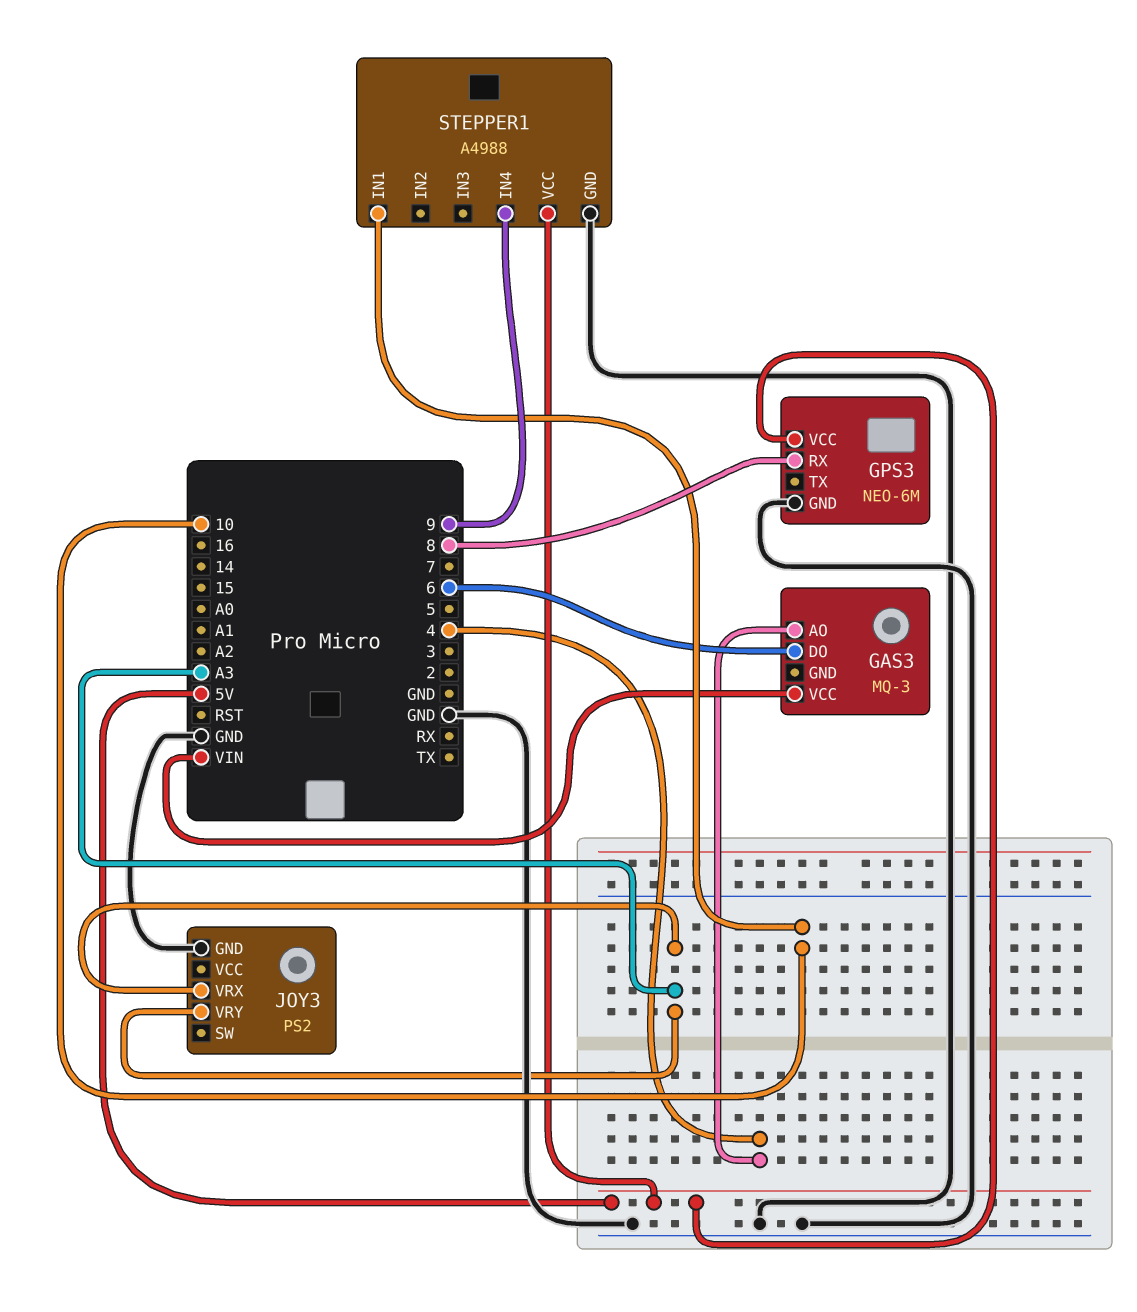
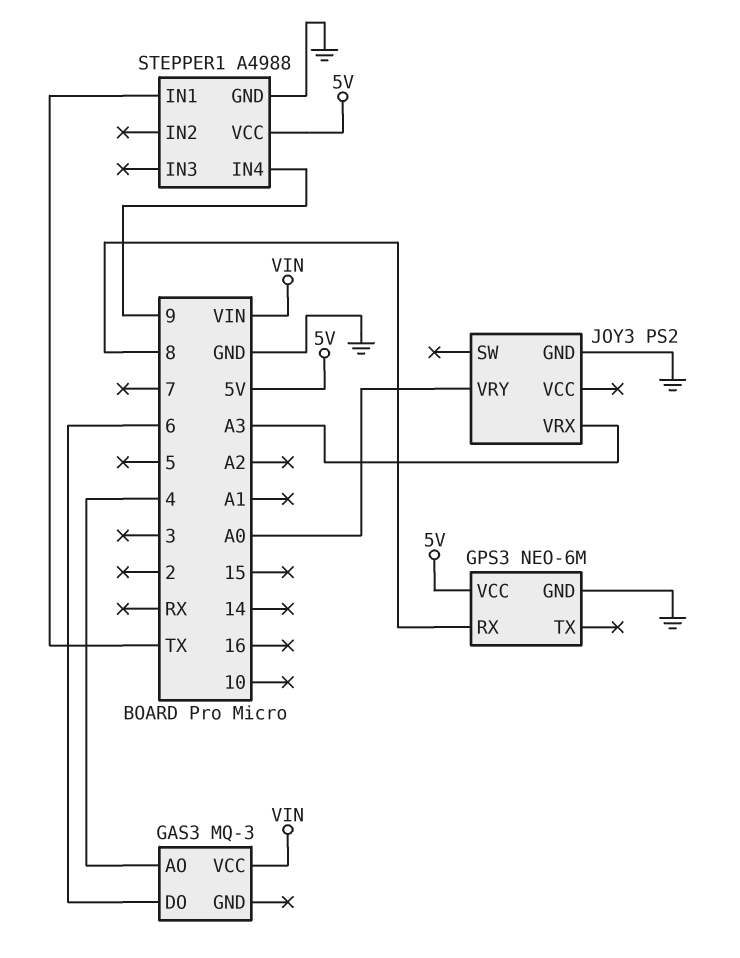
JOY3 pin VRY: A3 -> A0
STEPPER1 pin IN1: 10 -> TX

